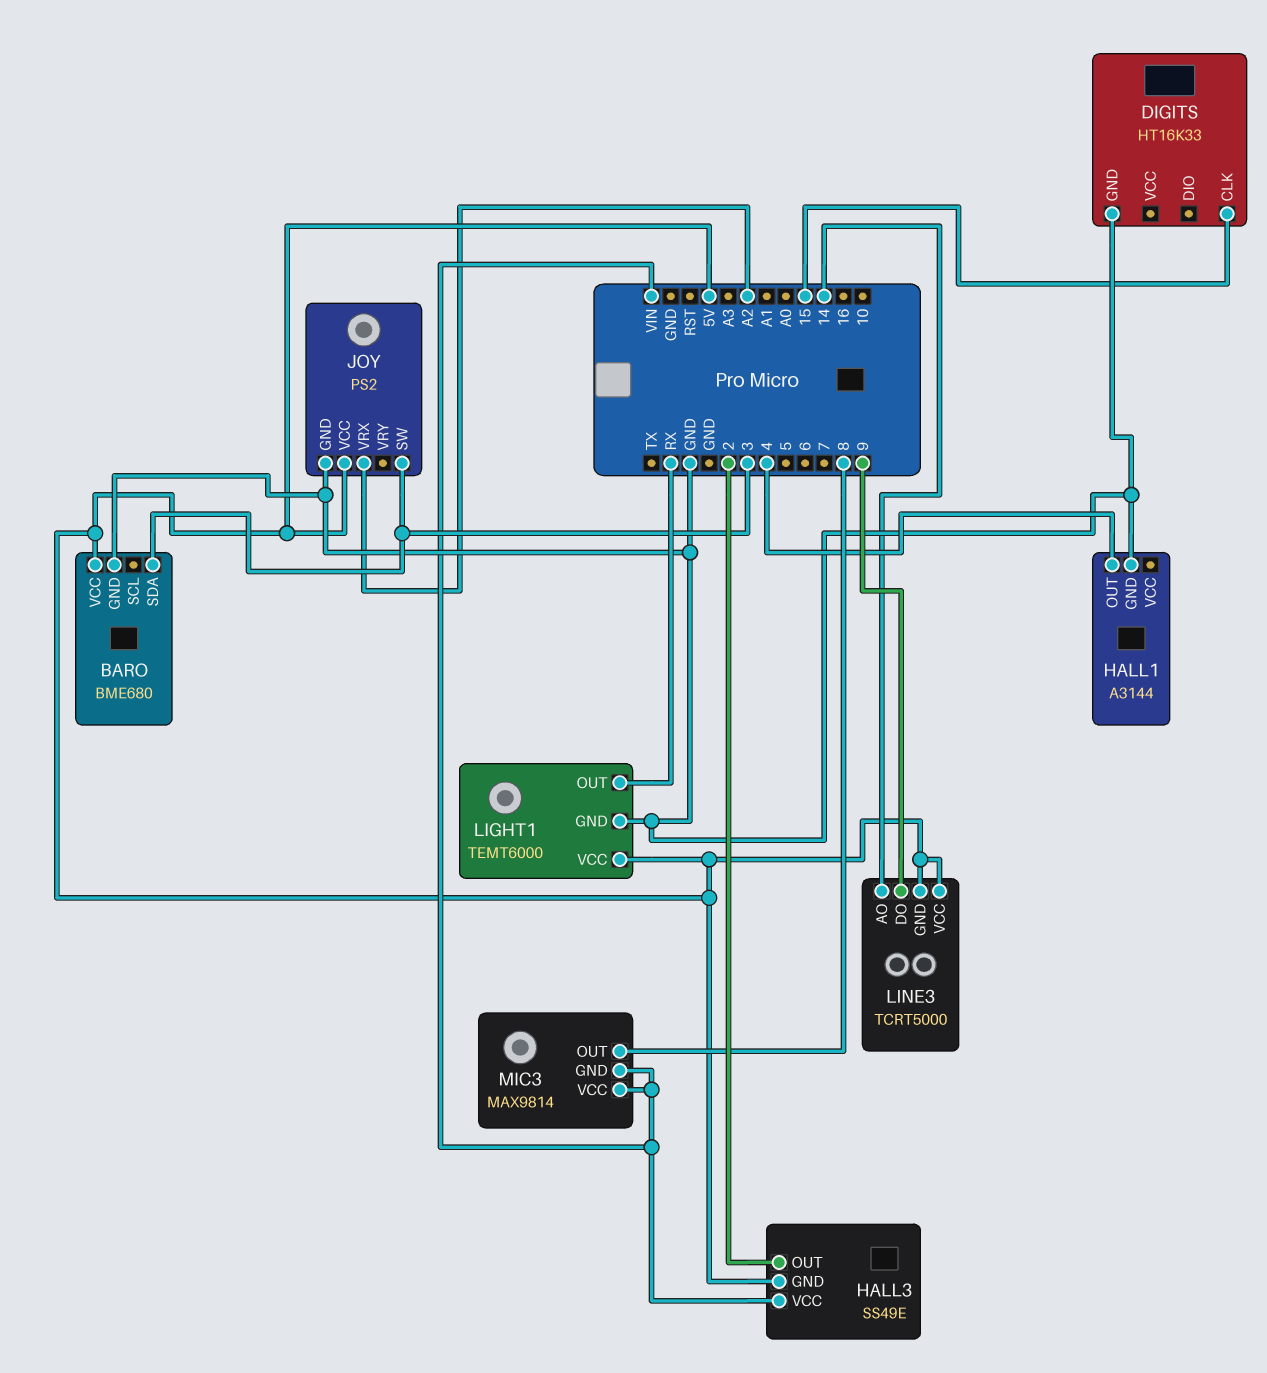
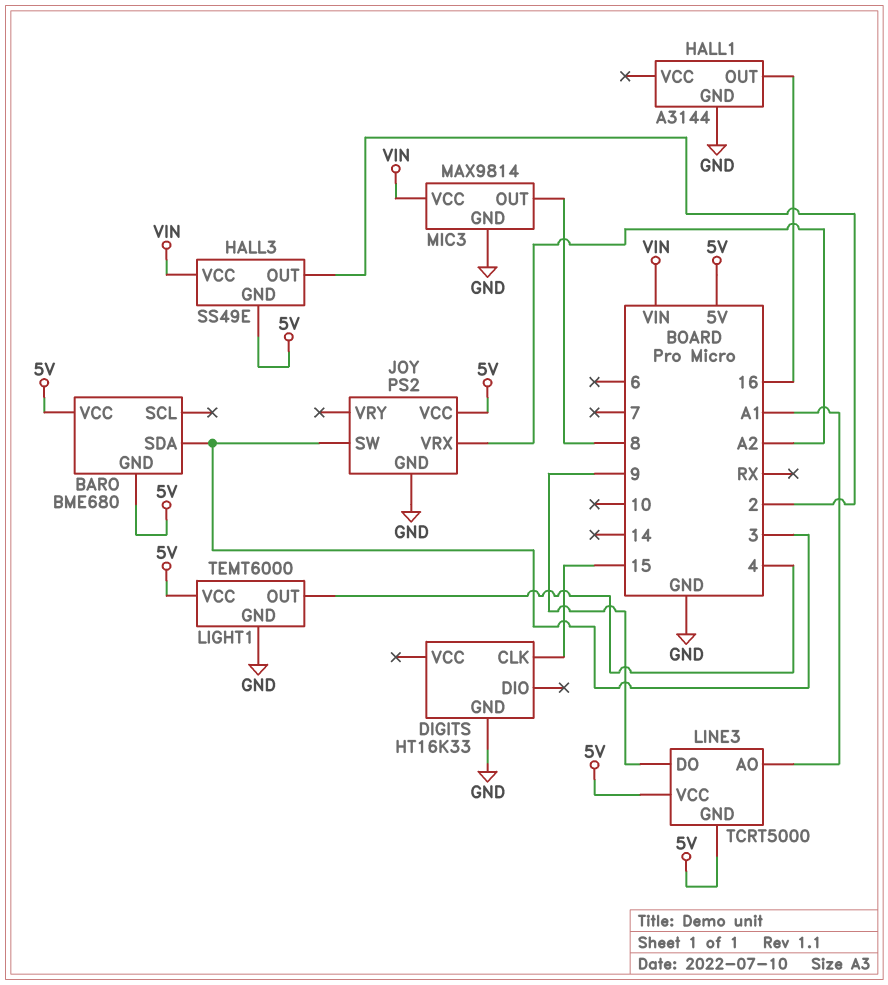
BARO pin GND: GND -> 5V
HALL1 pin OUT: 4 -> 16
LIGHT1 pin OUT: RX -> 4
LINE3 pin AO: 14 -> A1
MIC3 pin GND: VIN -> GND

